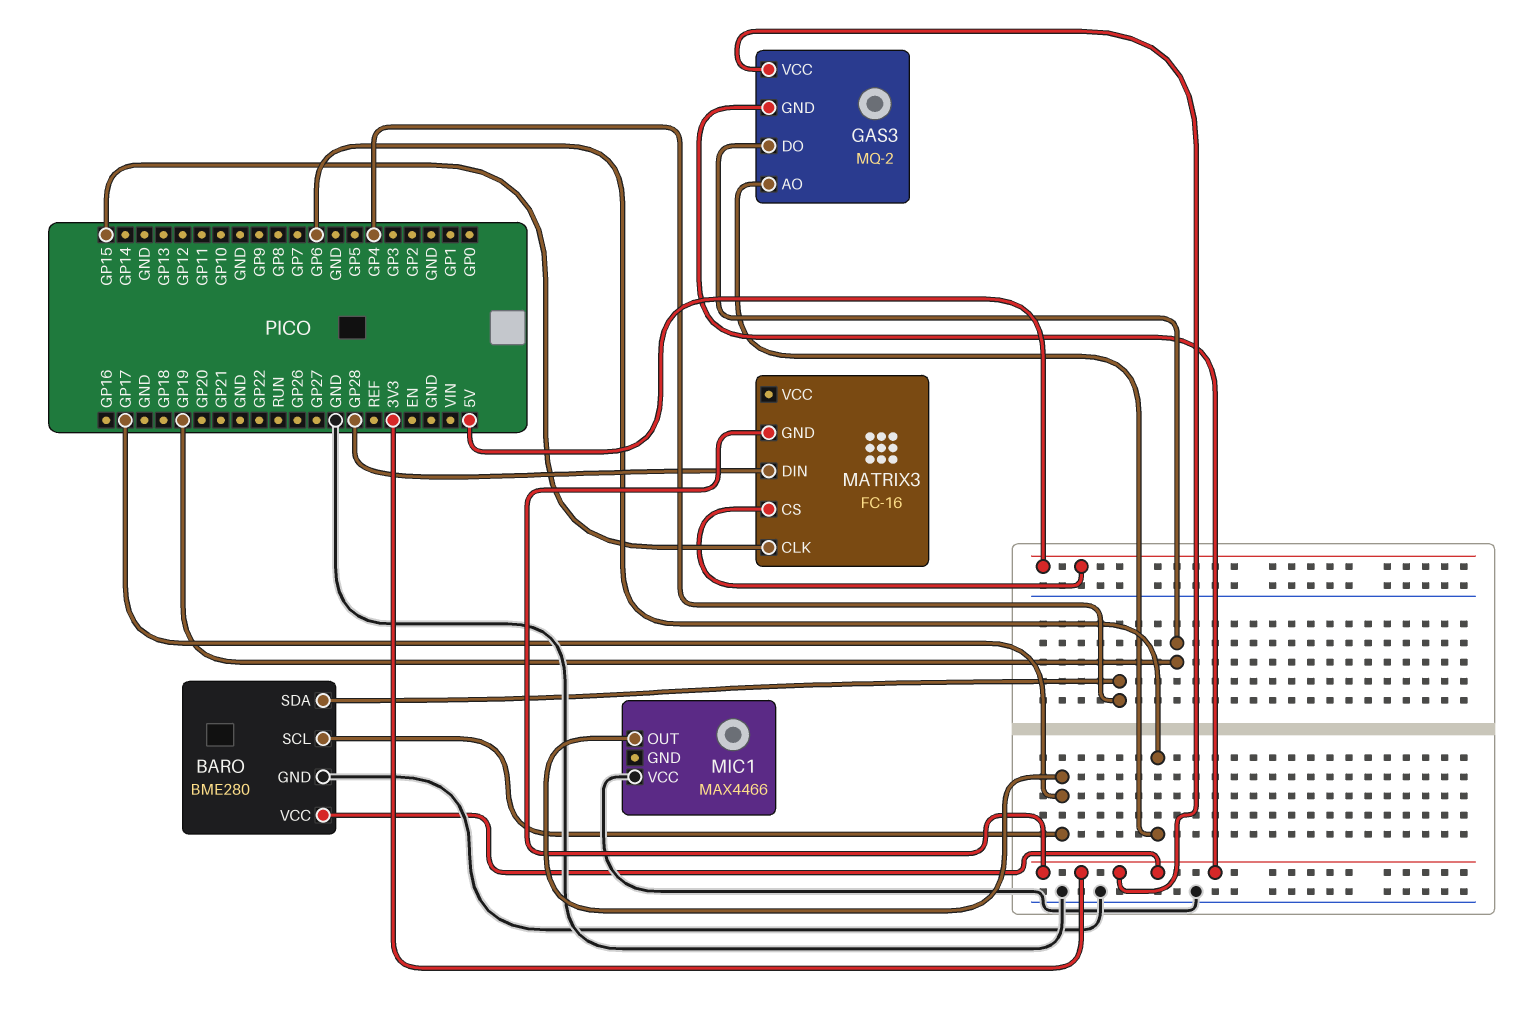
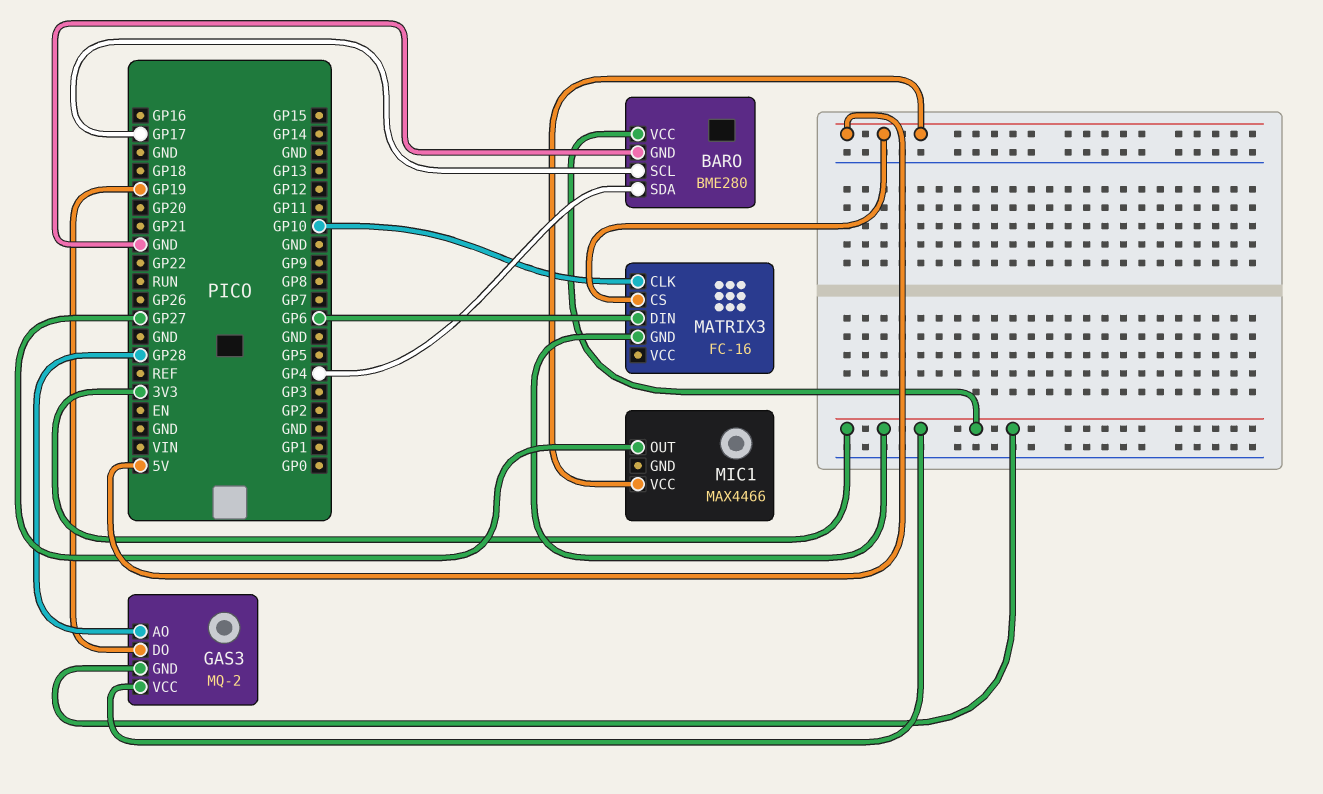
GAS3 pin AO: GP6 -> GP28
MATRIX3 pin CLK: GP15 -> GP10
MATRIX3 pin DIN: GP28 -> GP6
MIC1 pin OUT: GP17 -> GP27
MIC1 pin VCC: GND -> 5V

